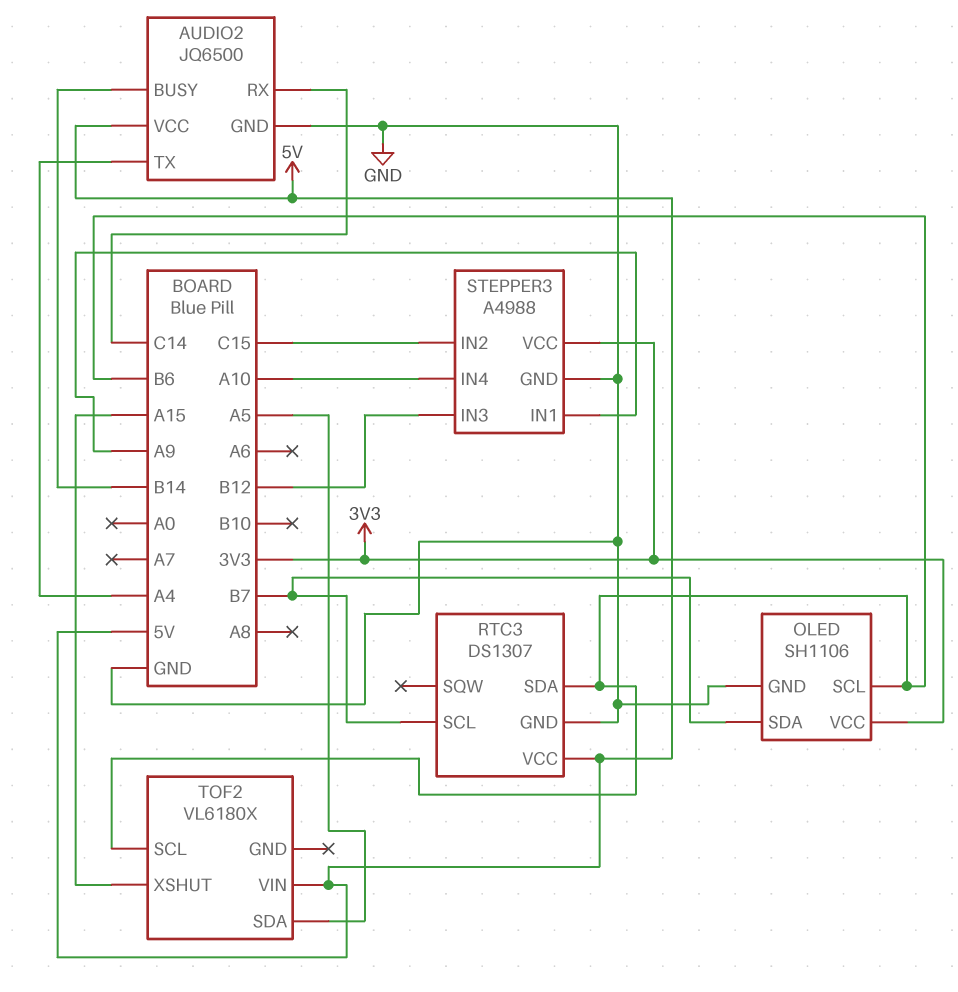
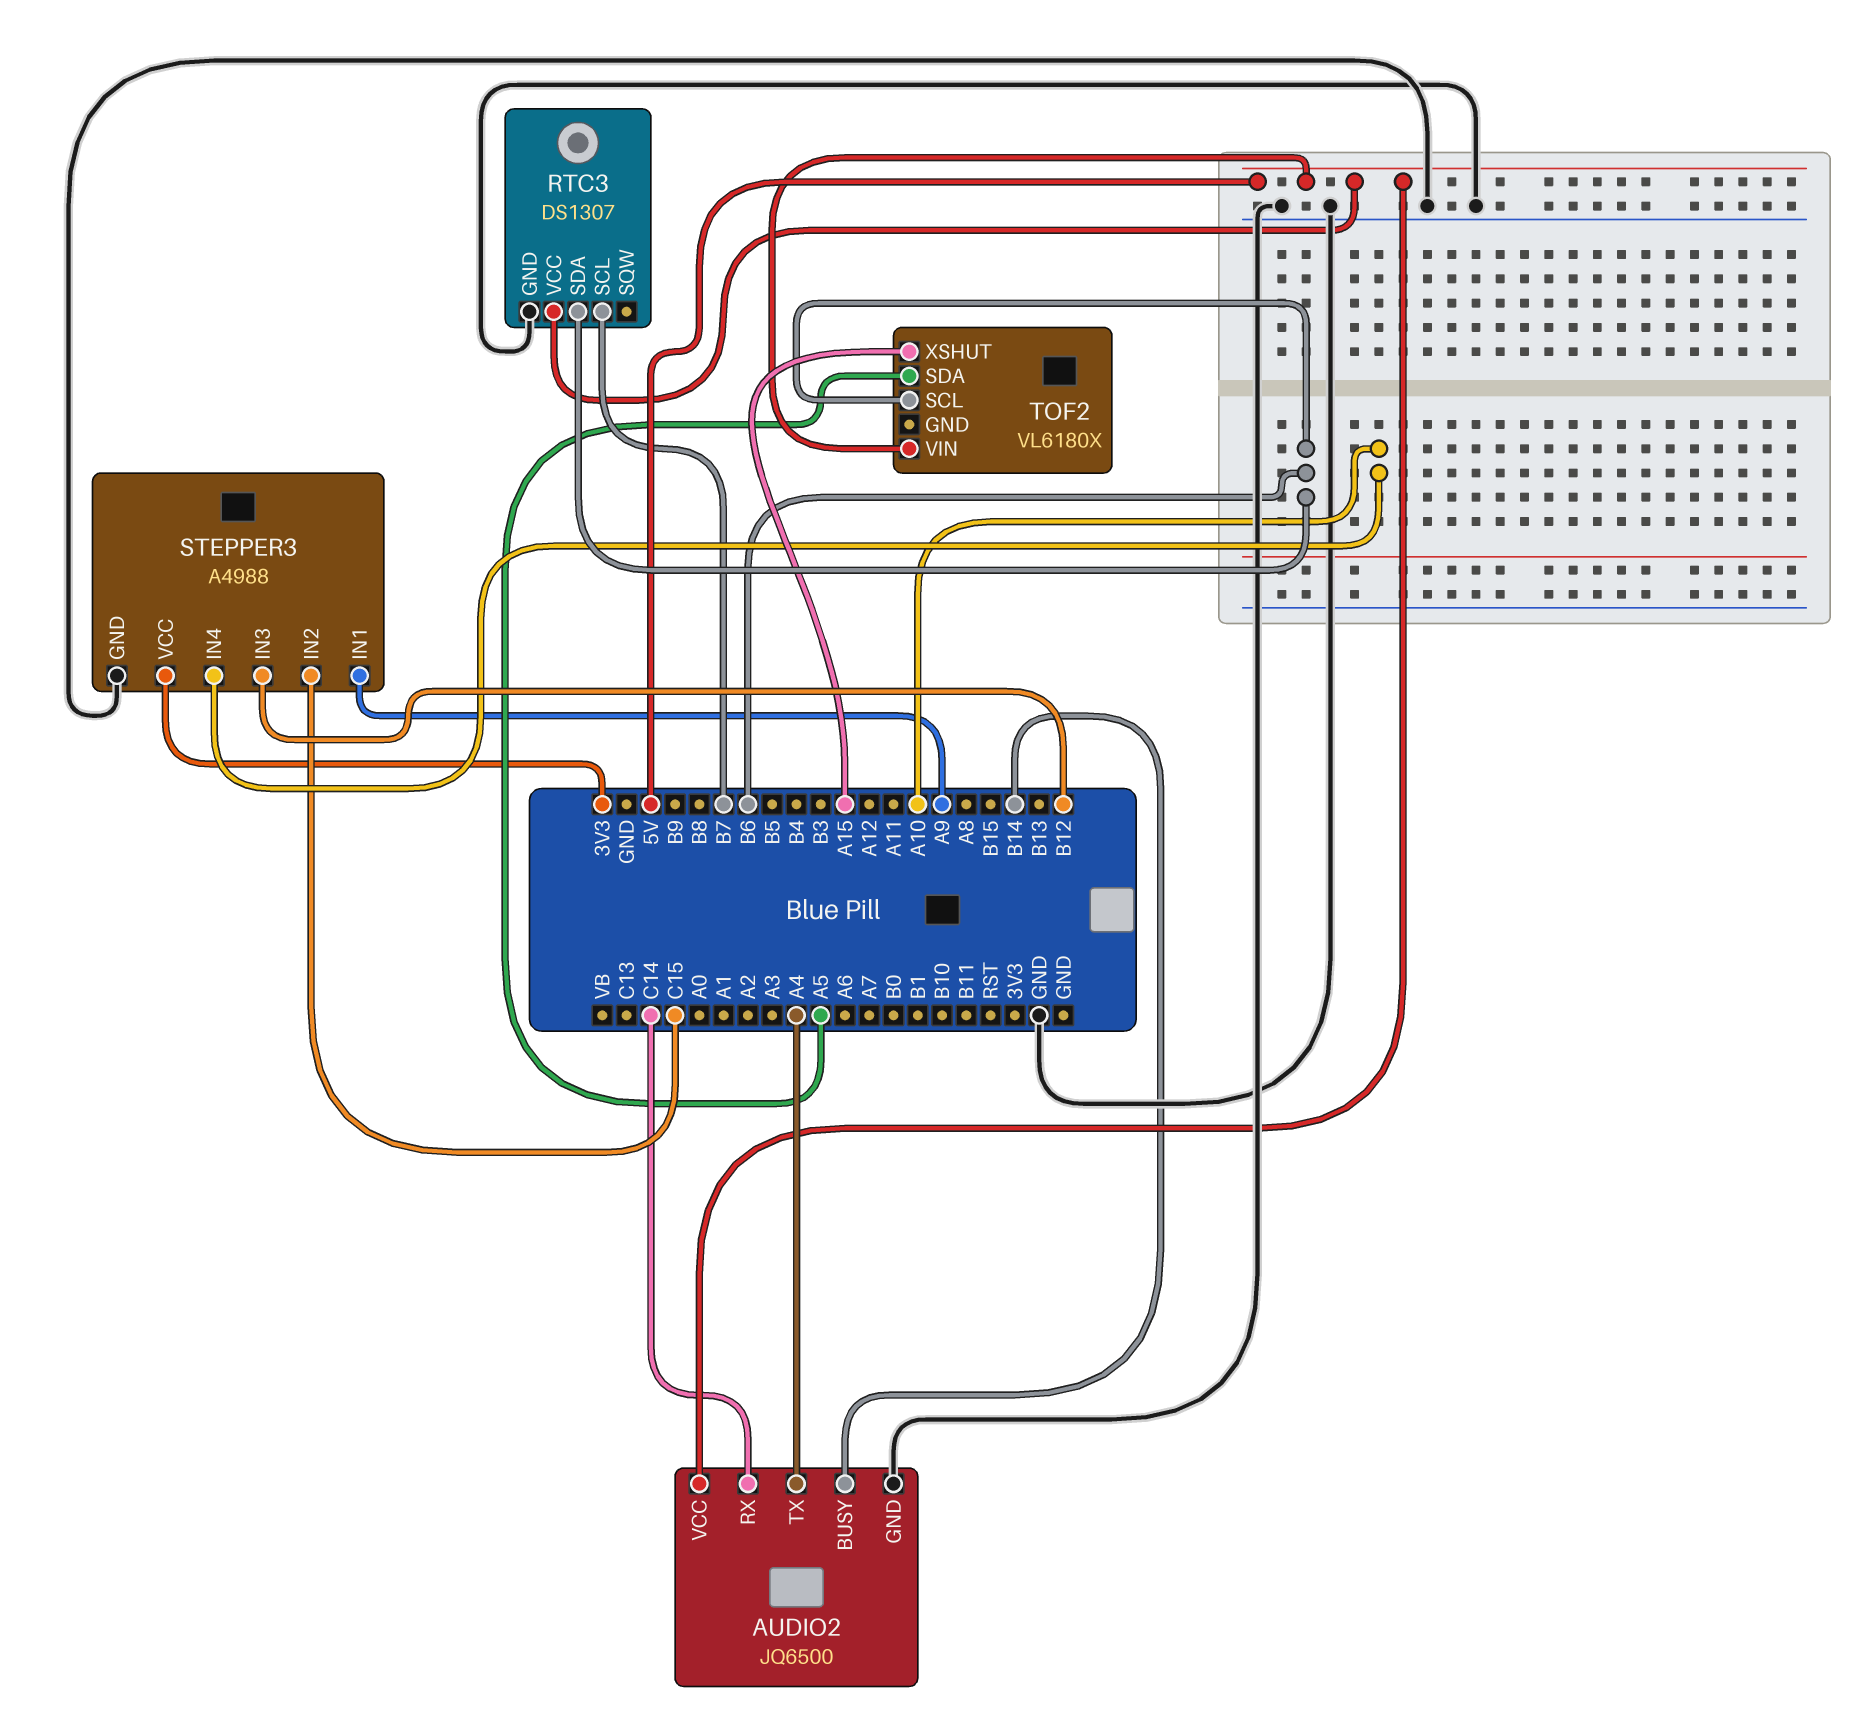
OLED: SH1106 -> none
OLED pin GND: GND -> none
OLED pin SCL: B6 -> none
OLED pin SDA: B7 -> none
OLED pin VCC: 3V3 -> none

